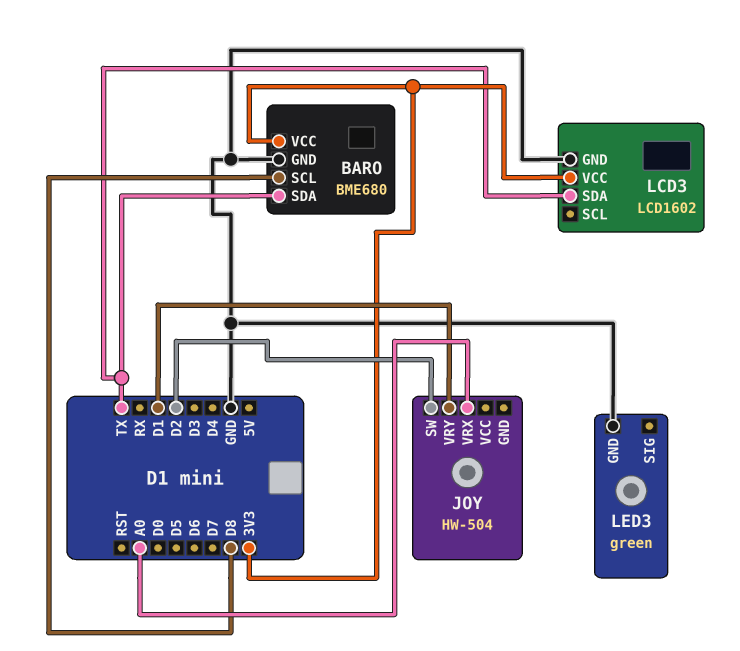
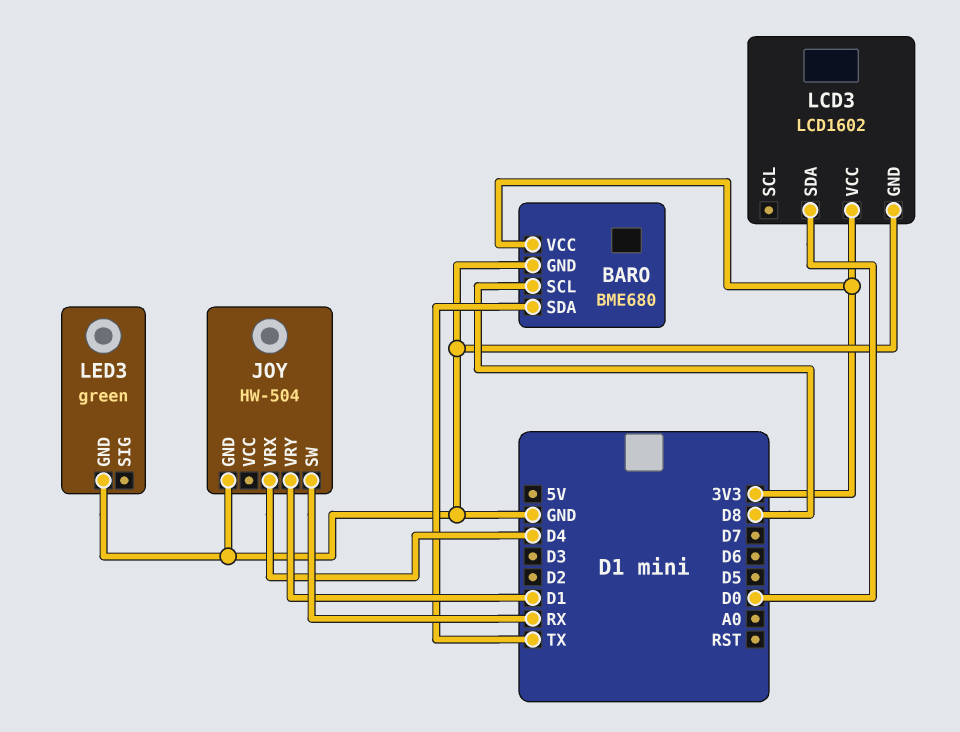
JOY pin GND: none -> GND
JOY pin SW: D2 -> RX
JOY pin VRX: A0 -> D4
LCD3 pin SDA: TX -> D0

